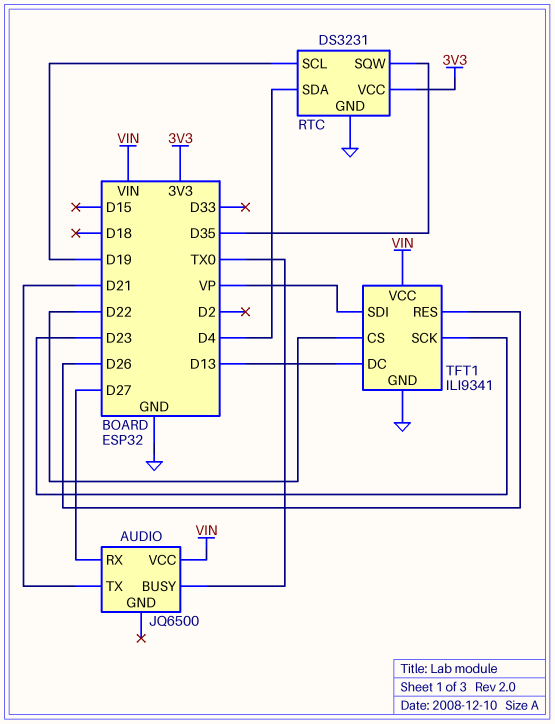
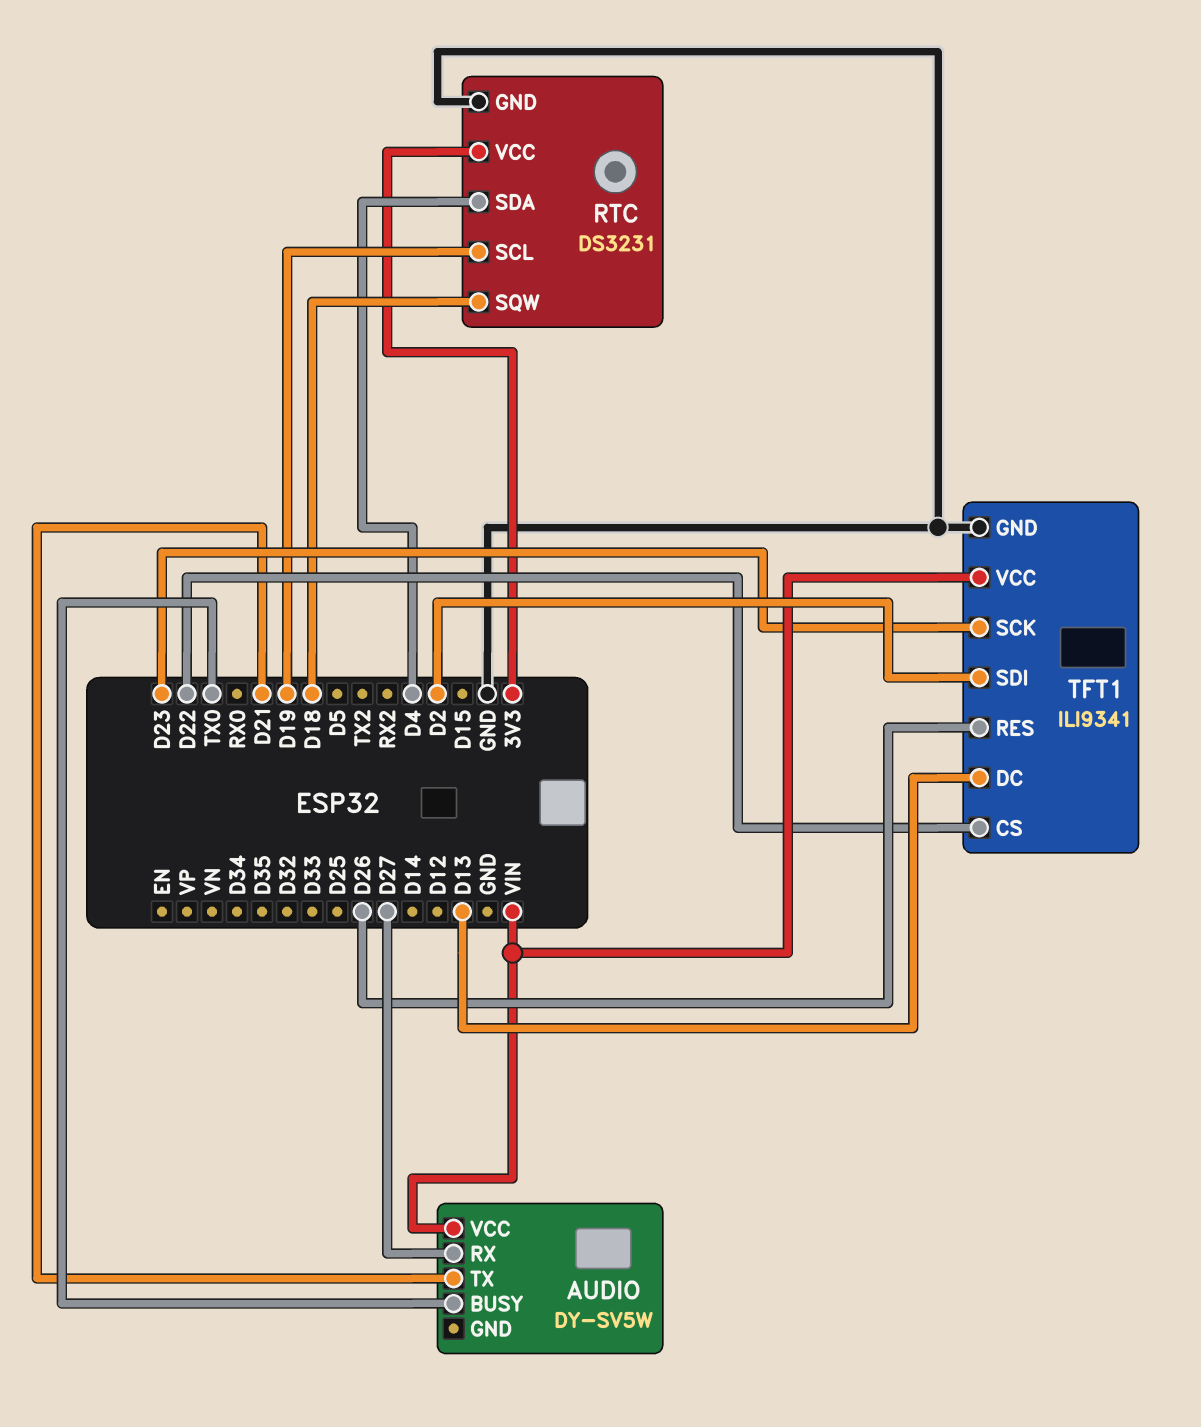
AUDIO: JQ6500 -> DY-SV5W
RTC pin SQW: D35 -> D18
TFT1 pin SDI: VP -> D2

